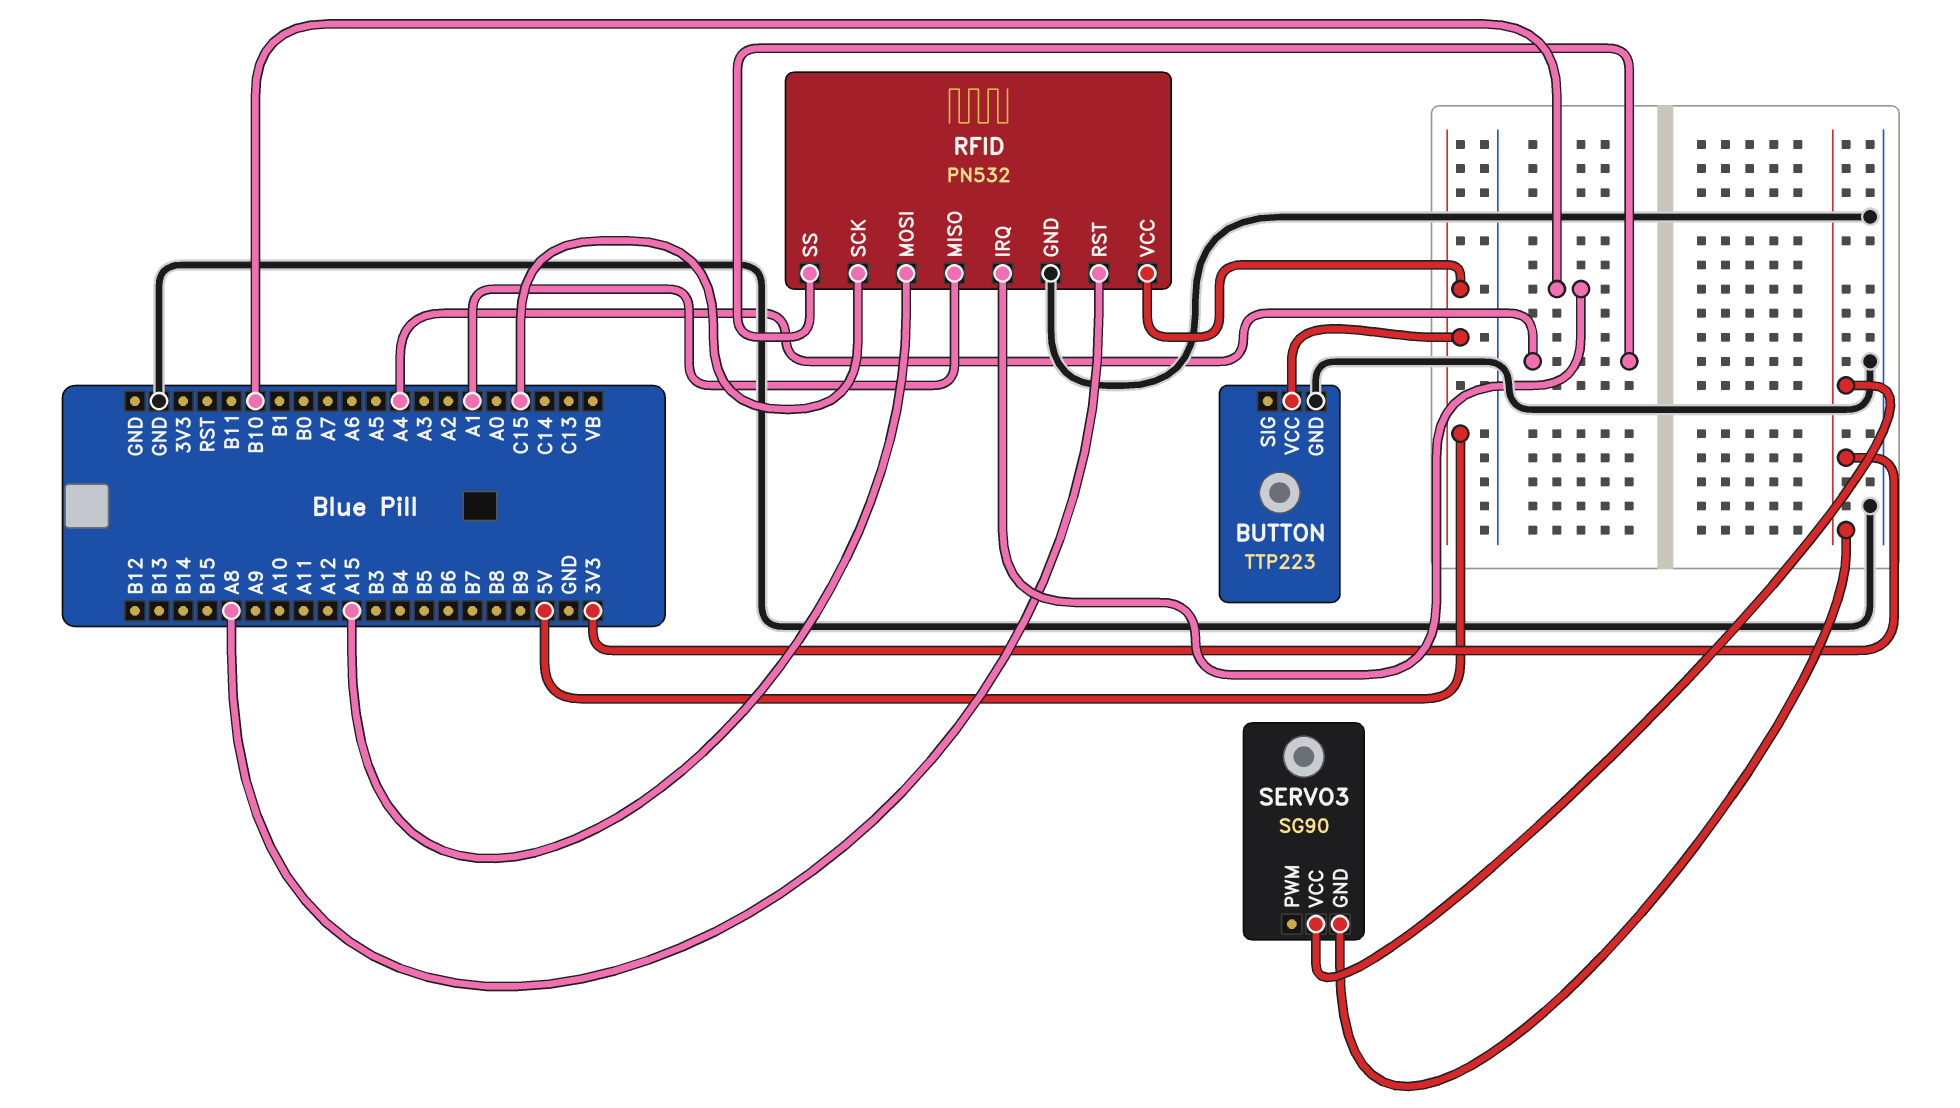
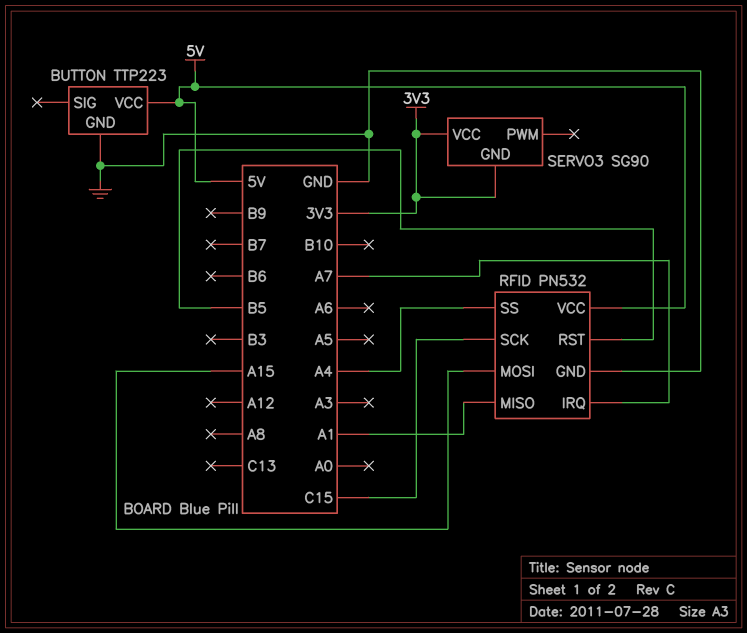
RFID pin IRQ: B10 -> A7
RFID pin RST: A8 -> B5

